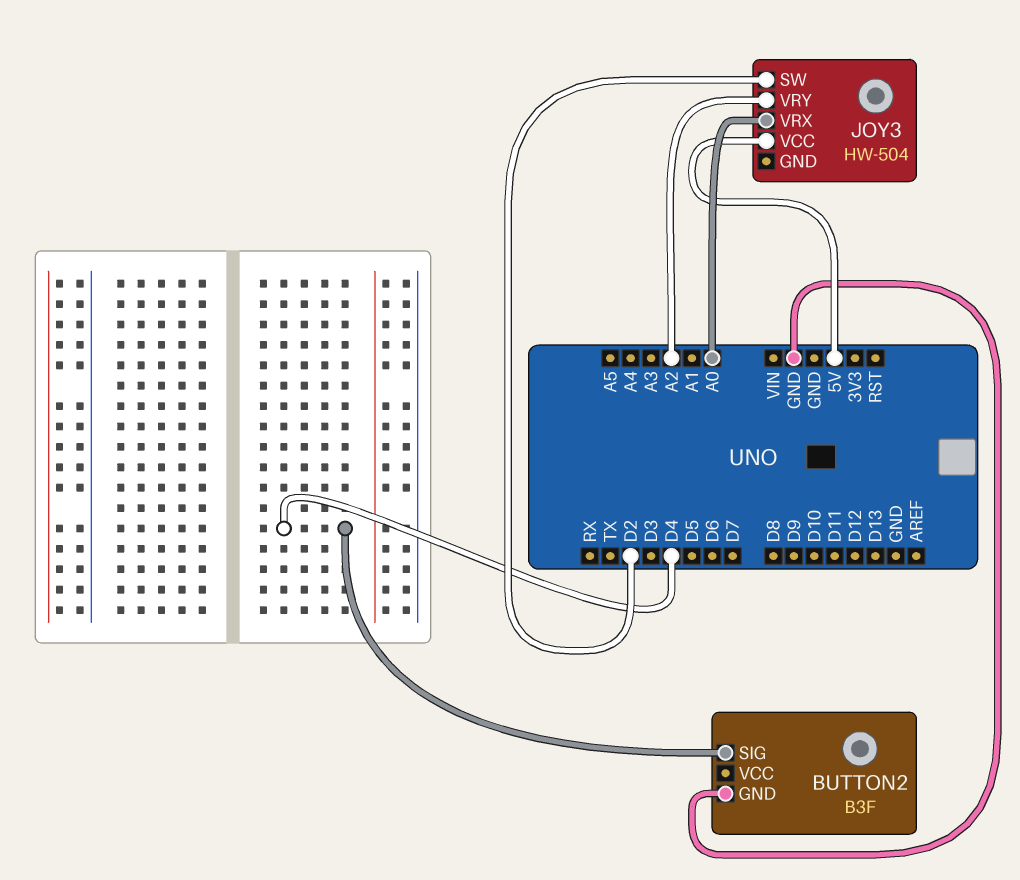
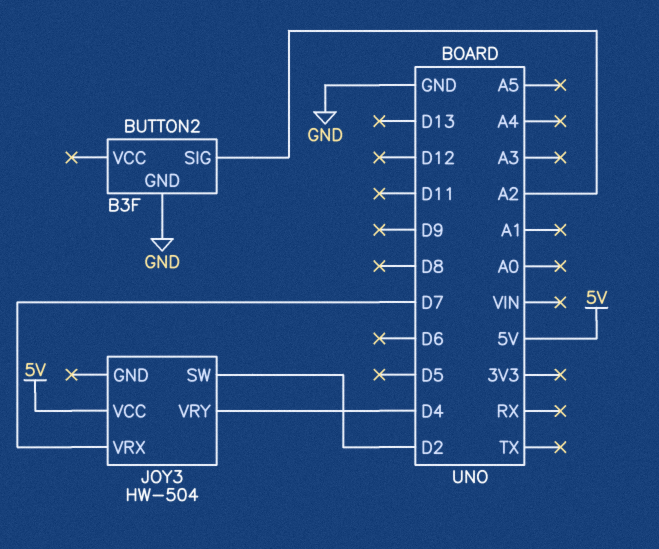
BUTTON2 pin SIG: D4 -> A2
JOY3 pin VRX: A0 -> D7
JOY3 pin VRY: A2 -> D4

